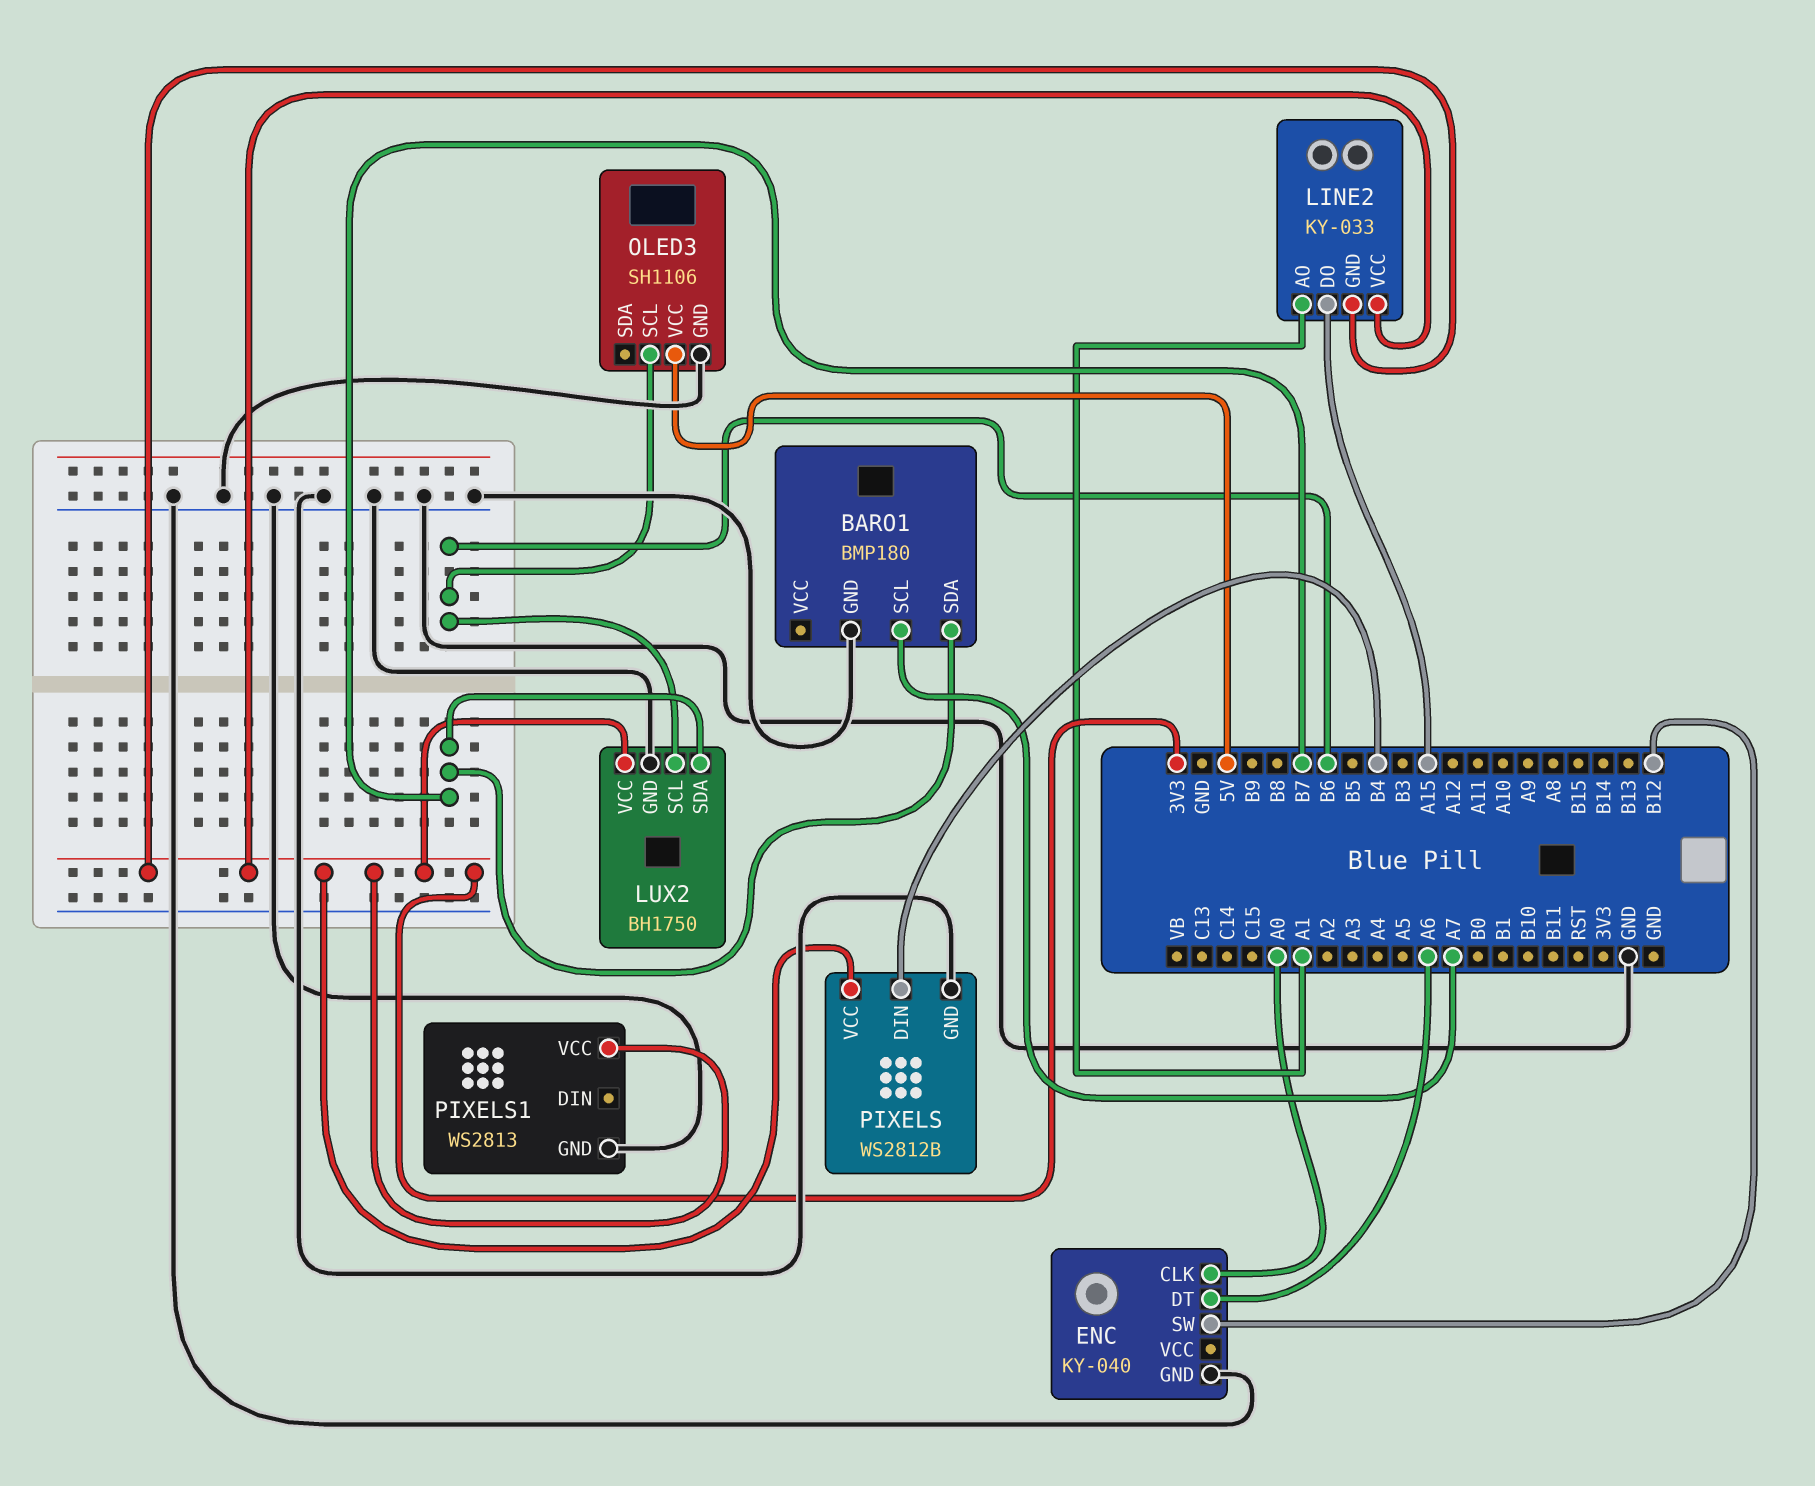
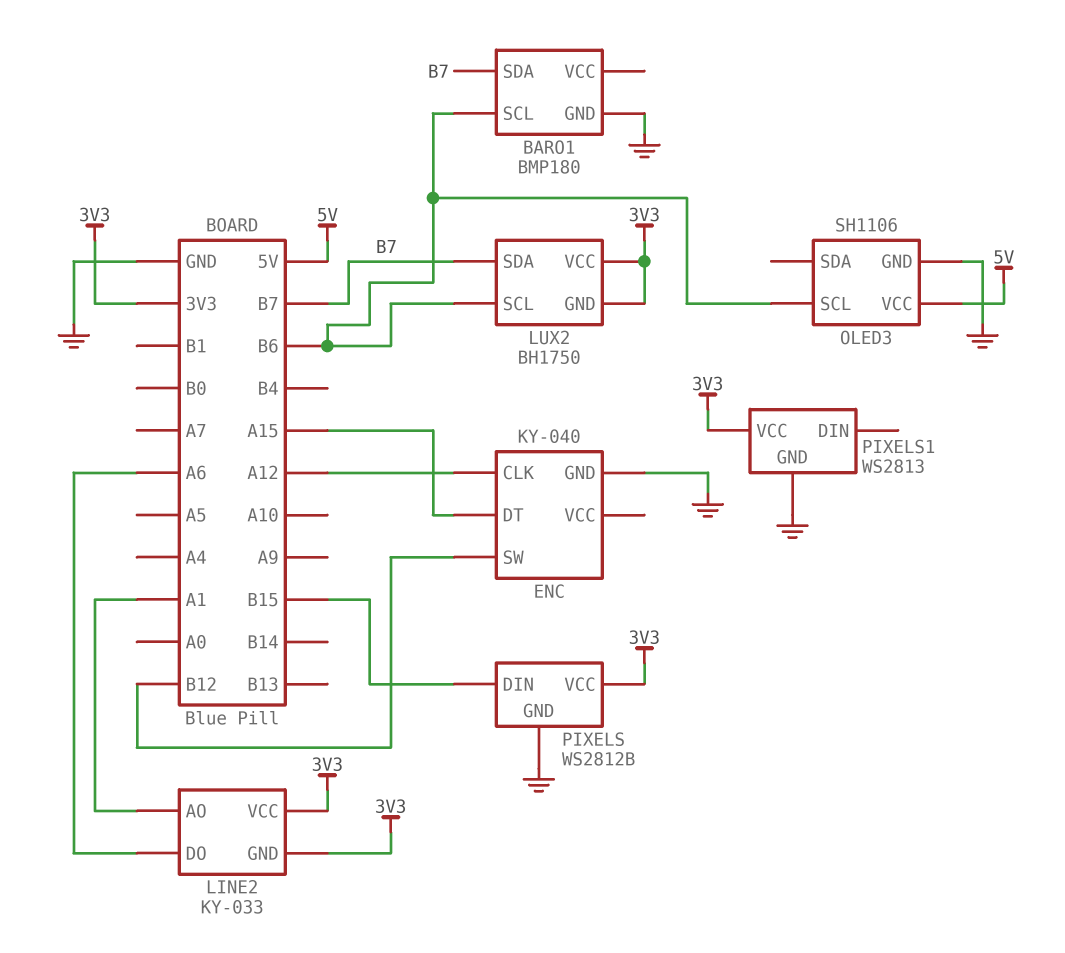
BARO1 pin SCL: A7 -> B6
ENC pin CLK: A0 -> A12
ENC pin DT: A6 -> A15
LINE2 pin DO: A15 -> A6
LUX2 pin GND: GND -> 3V3
PIXELS pin DIN: B4 -> B15

